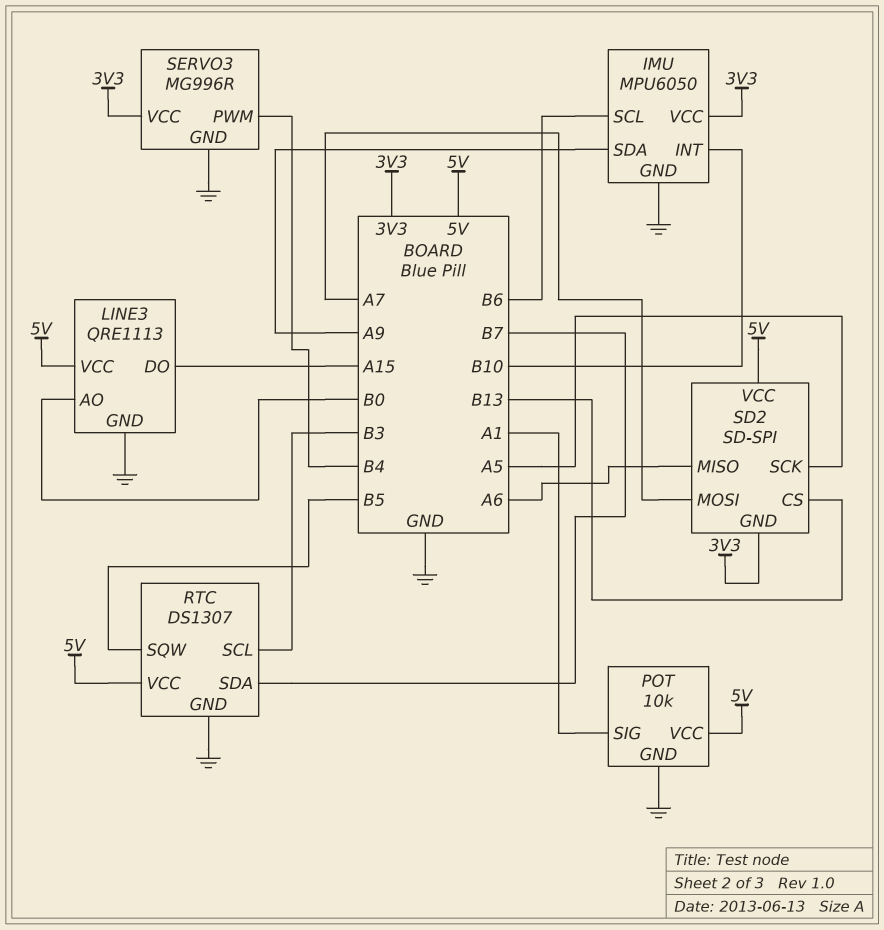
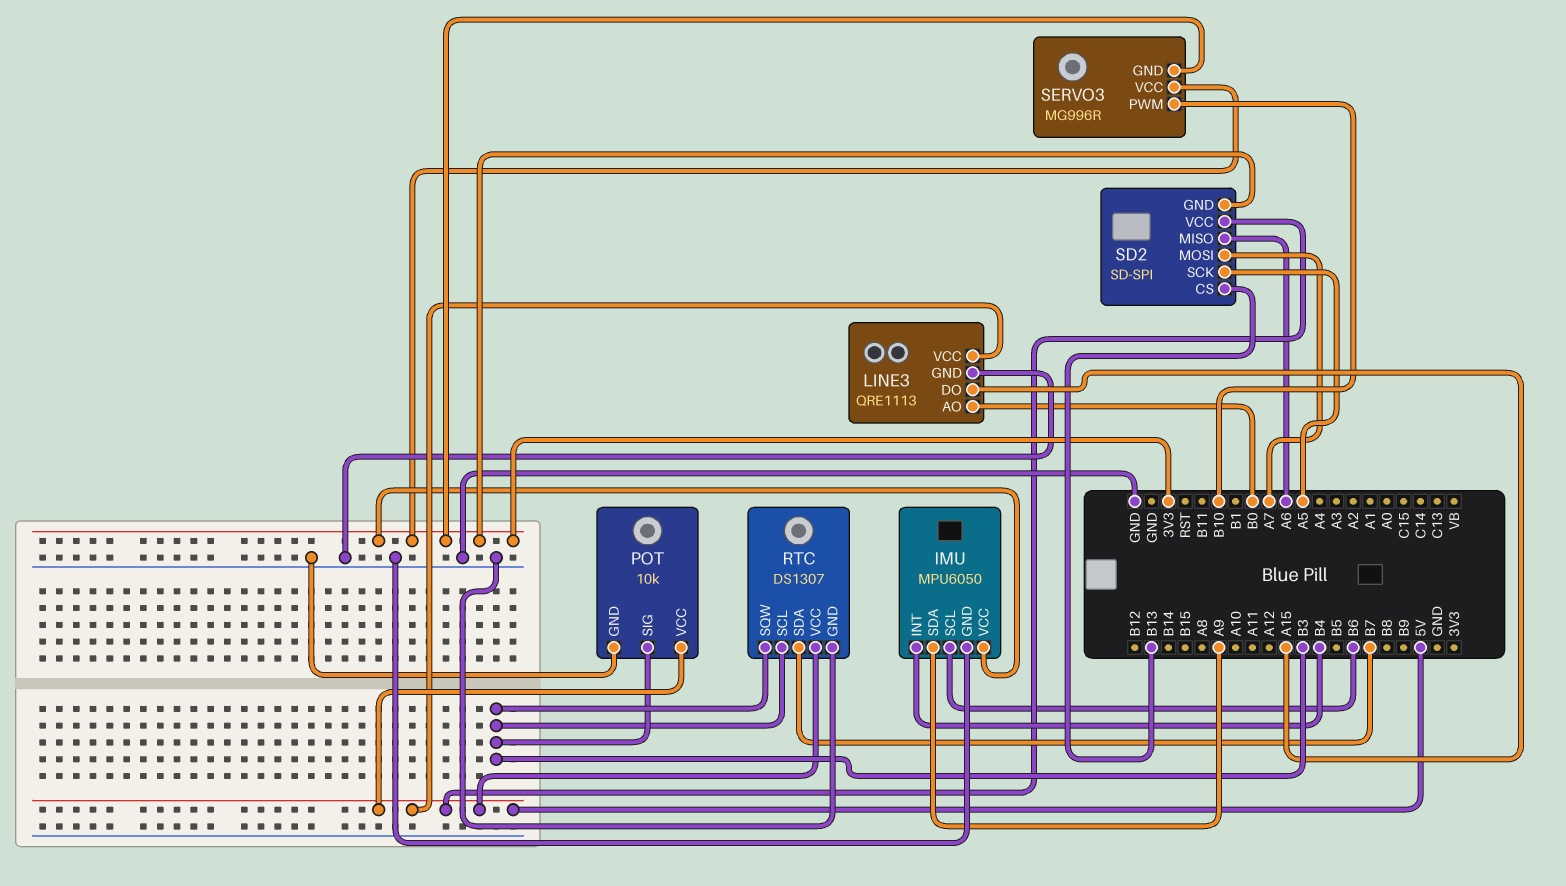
IMU pin INT: B10 -> B4
POT pin SIG: A1 -> B3
RTC pin SQW: B5 -> B3
SERVO3 pin GND: GND -> 3V3
SERVO3 pin PWM: B4 -> B10

